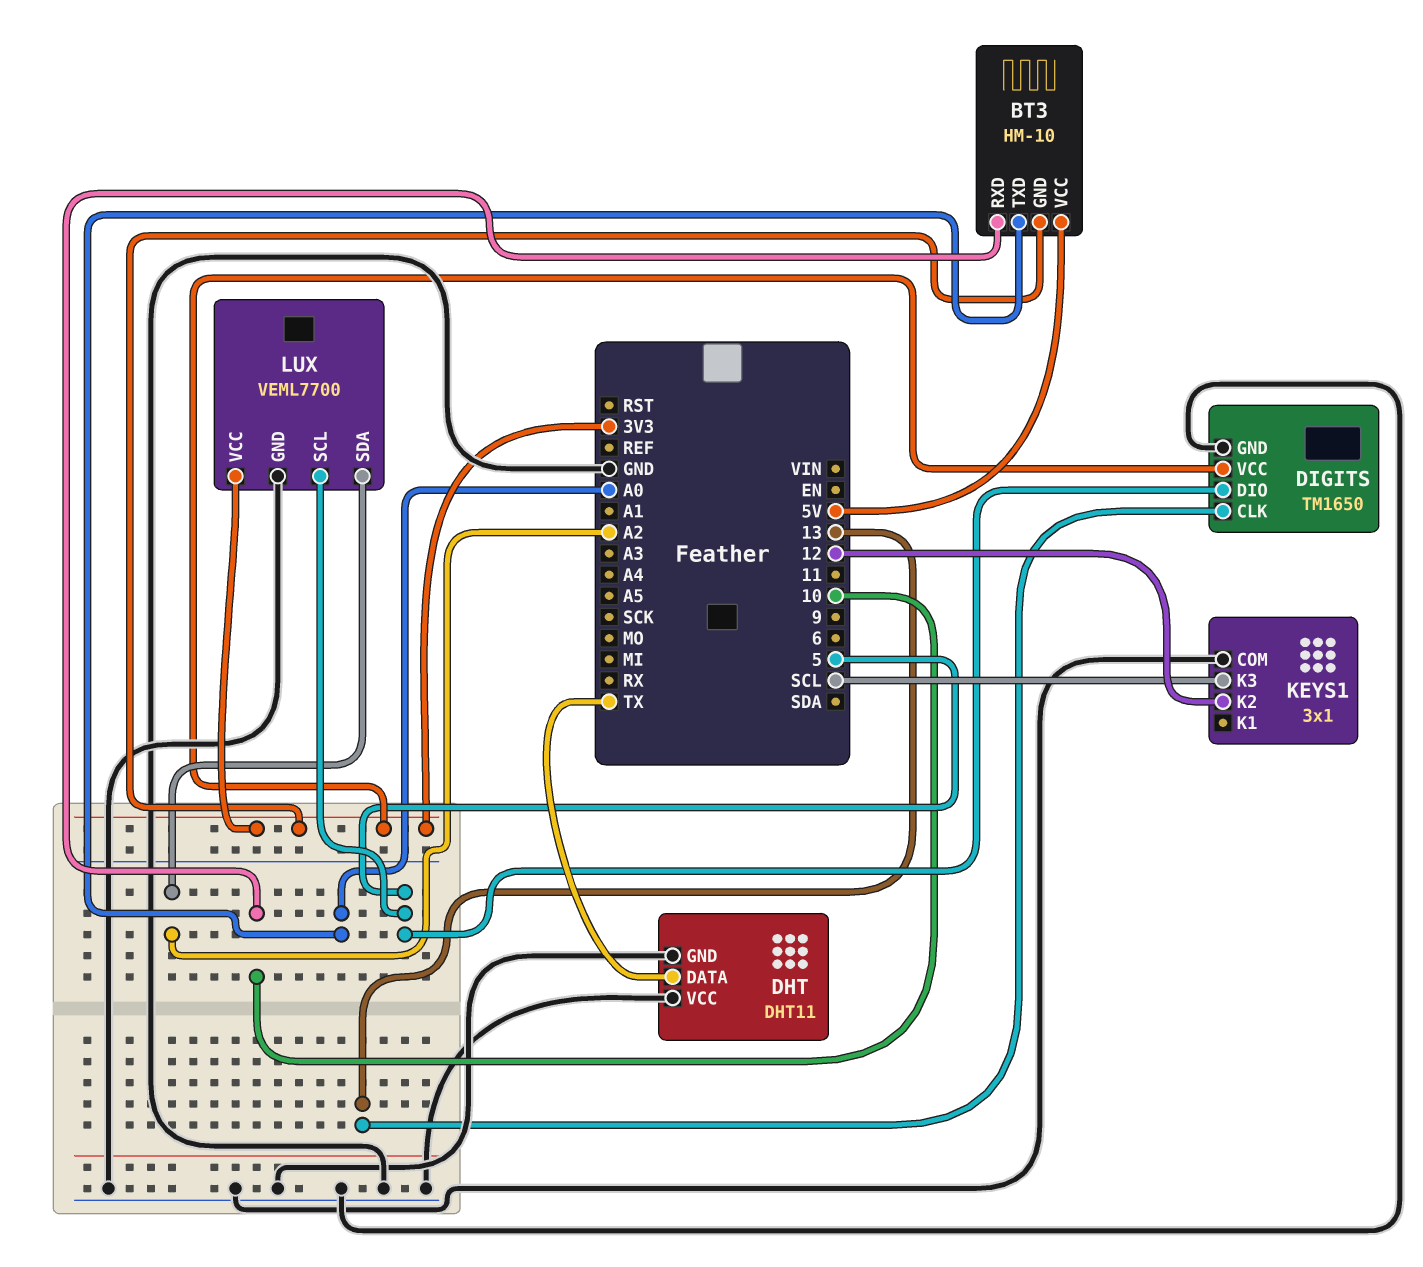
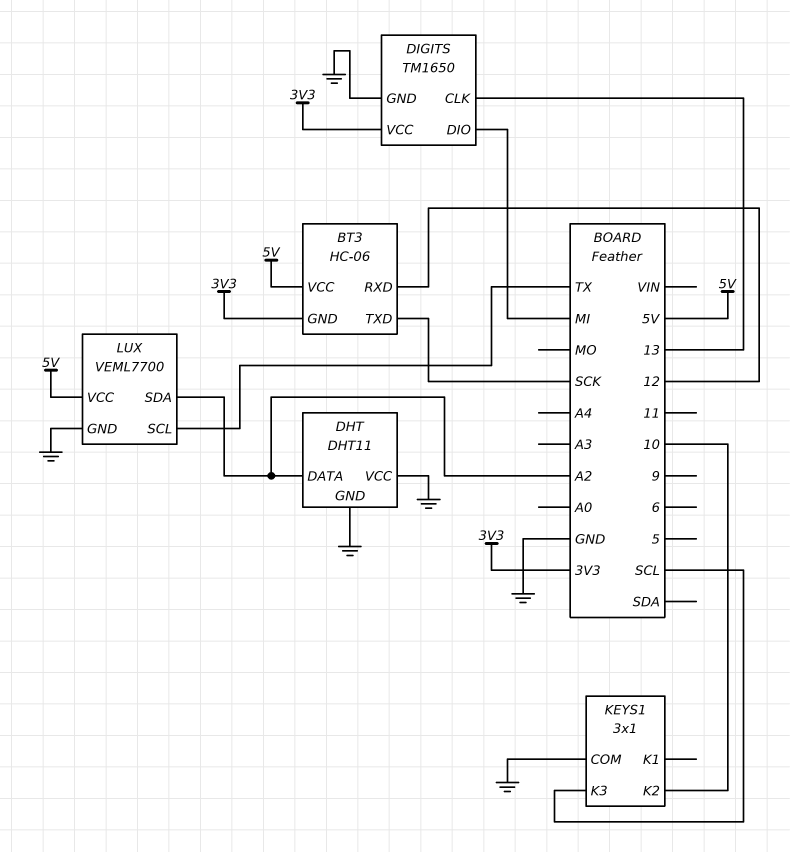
BT3: HM-10 -> HC-06
BT3 pin RXD: 10 -> 12
BT3 pin TXD: A0 -> SCK
DHT pin DATA: TX -> A2
DIGITS pin DIO: 5 -> MI
KEYS1 pin K2: 12 -> 10
LUX pin SCL: 5 -> TX
LUX pin VCC: 3V3 -> 5V

